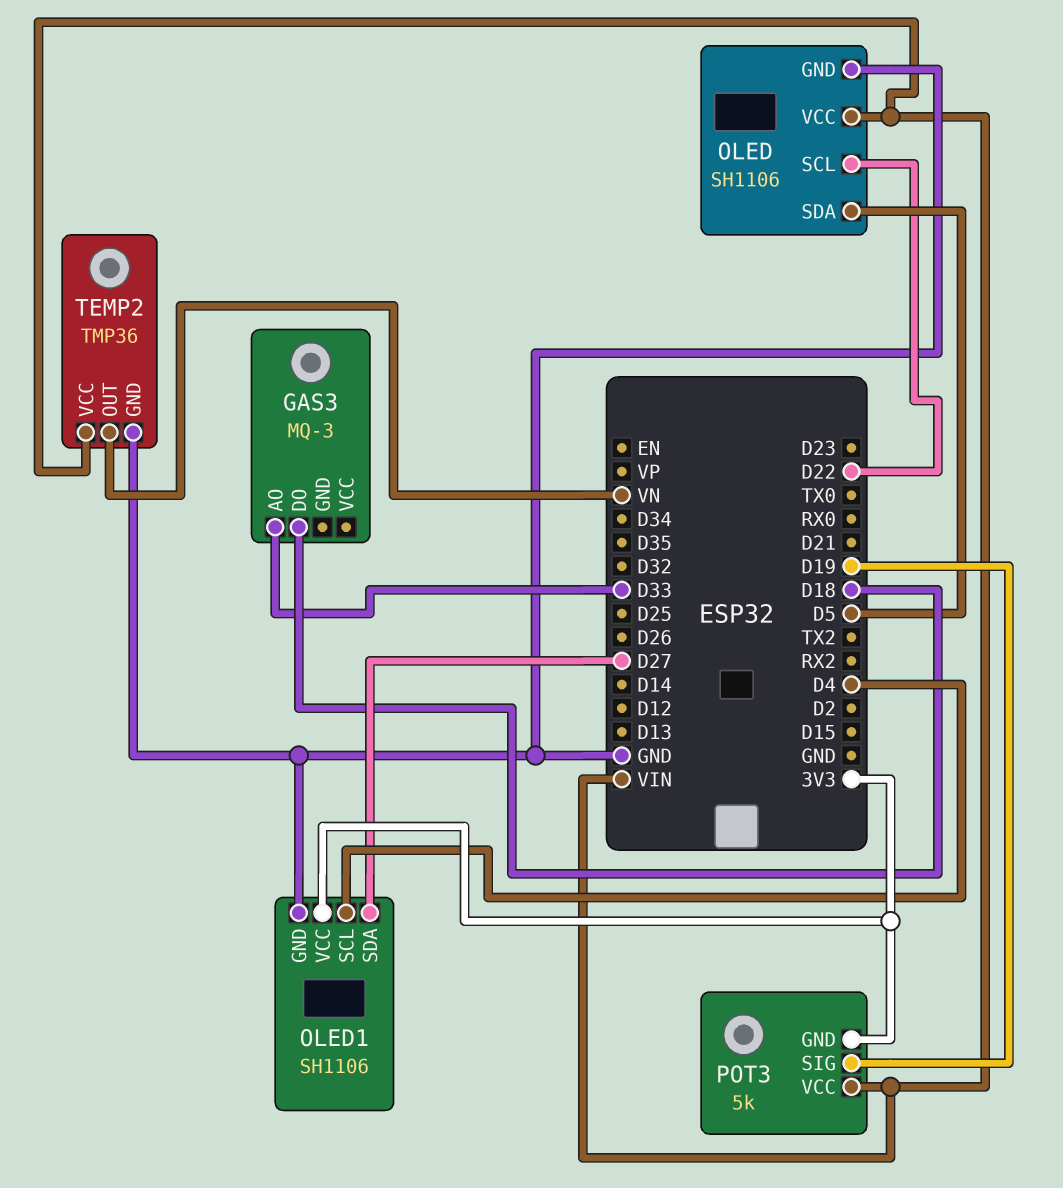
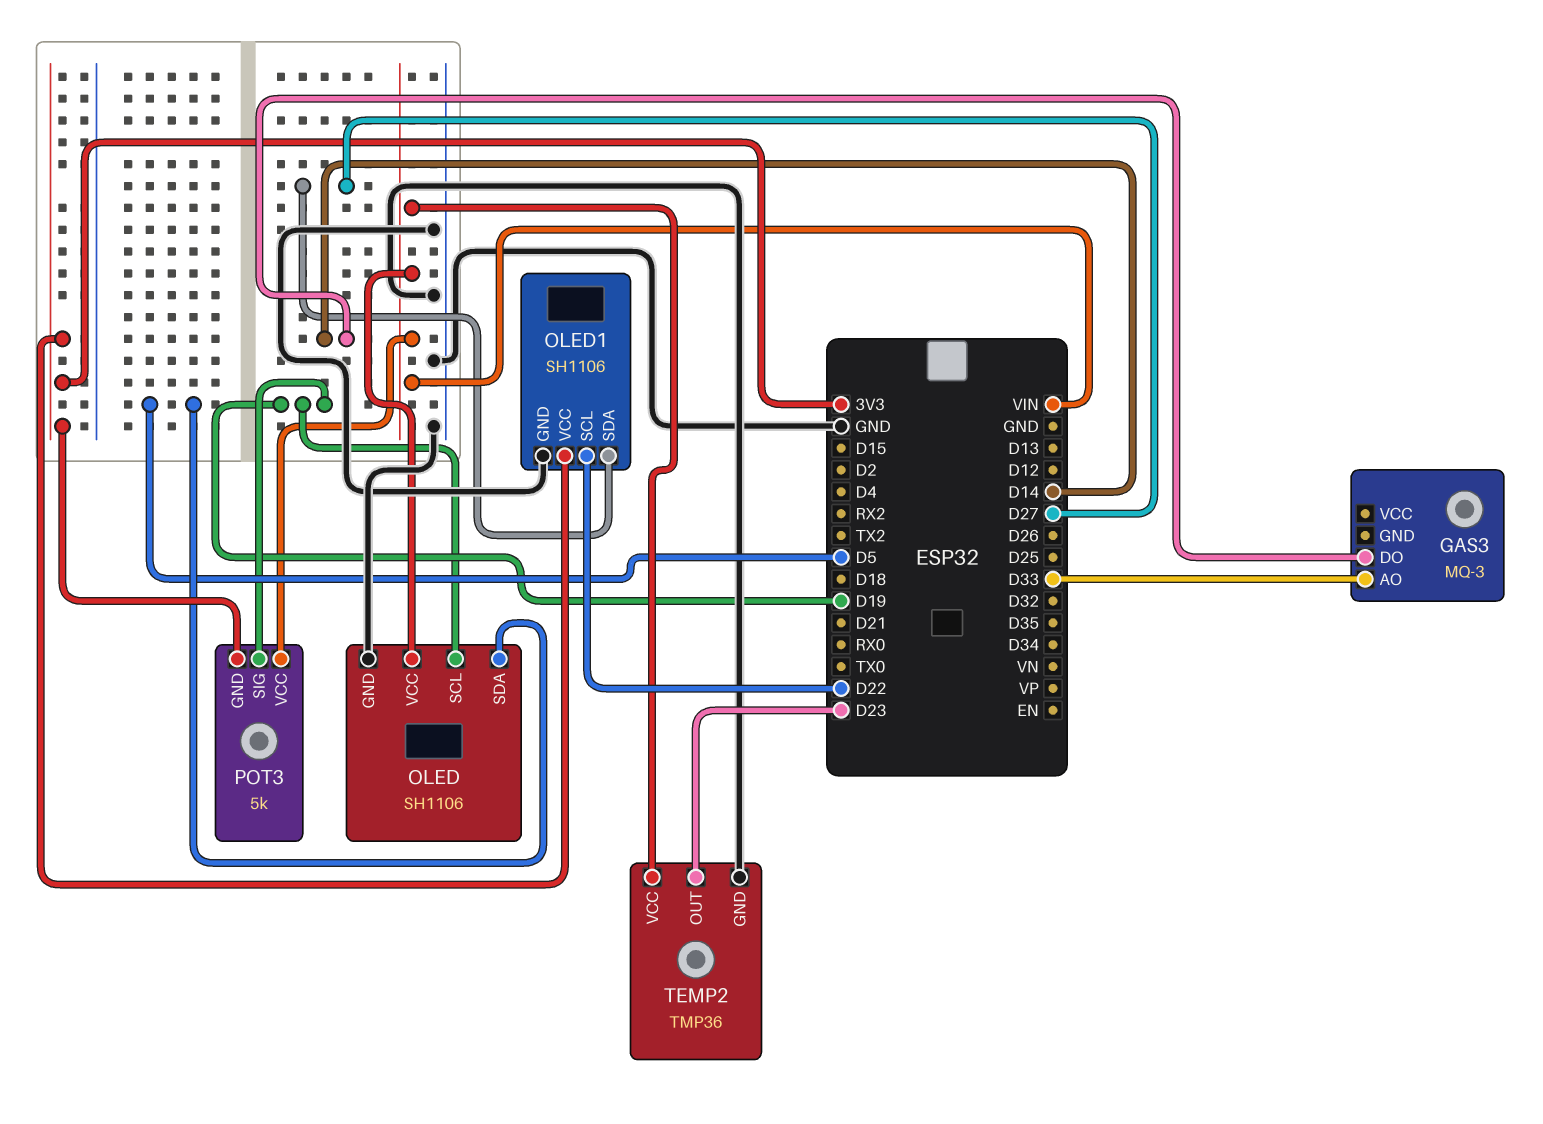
GAS3 pin DO: D18 -> D14
OLED pin SCL: D22 -> D19
OLED1 pin SCL: D4 -> D22
TEMP2 pin OUT: VN -> D23

